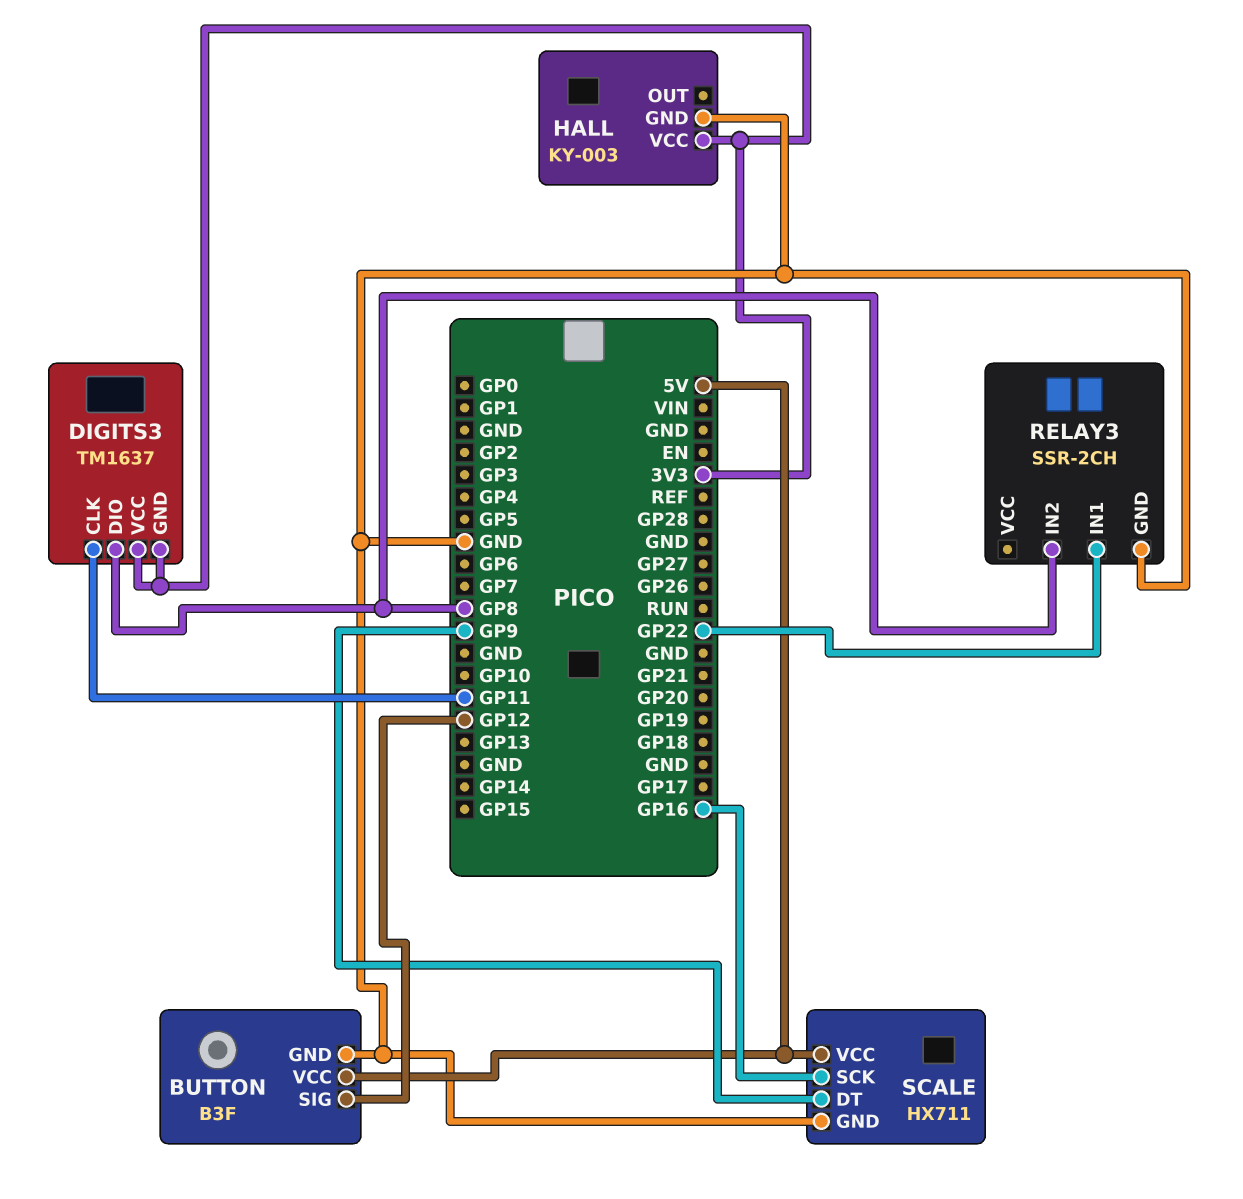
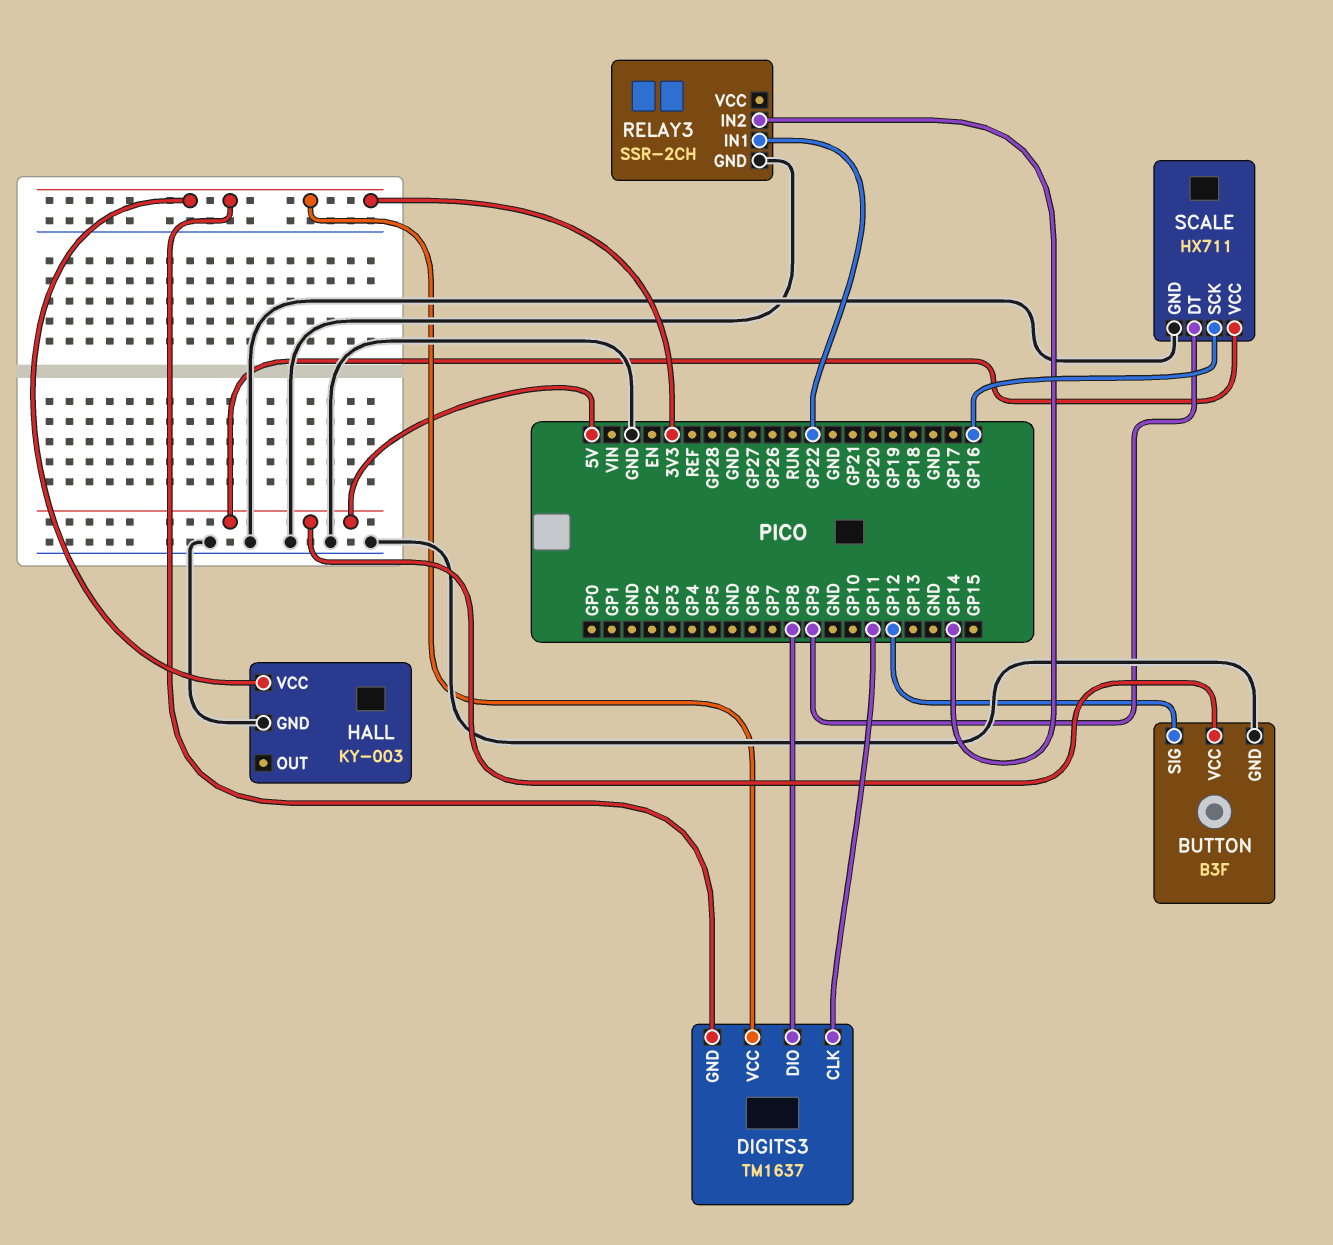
RELAY3 pin IN2: GP8 -> GP14

